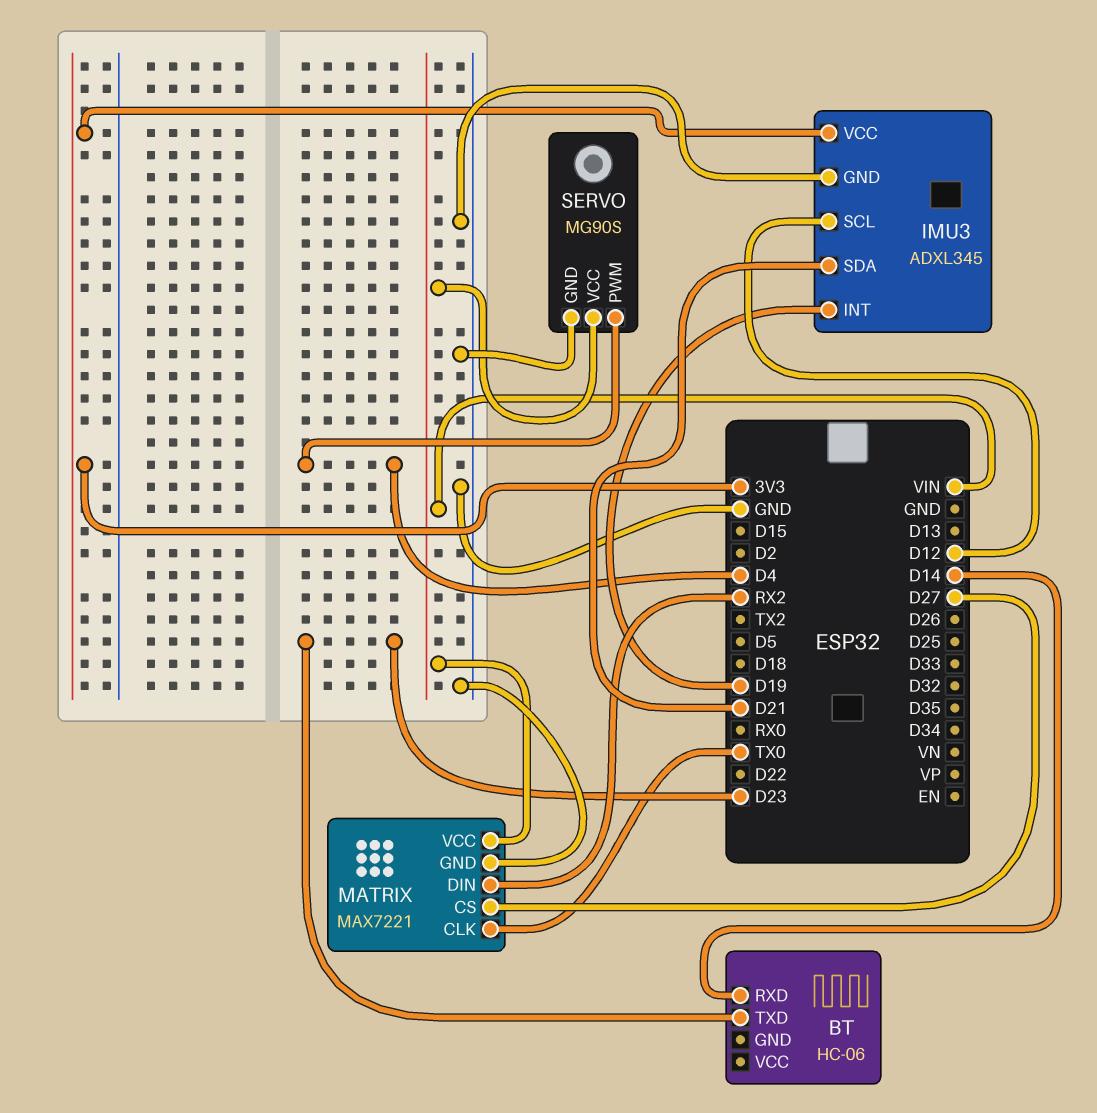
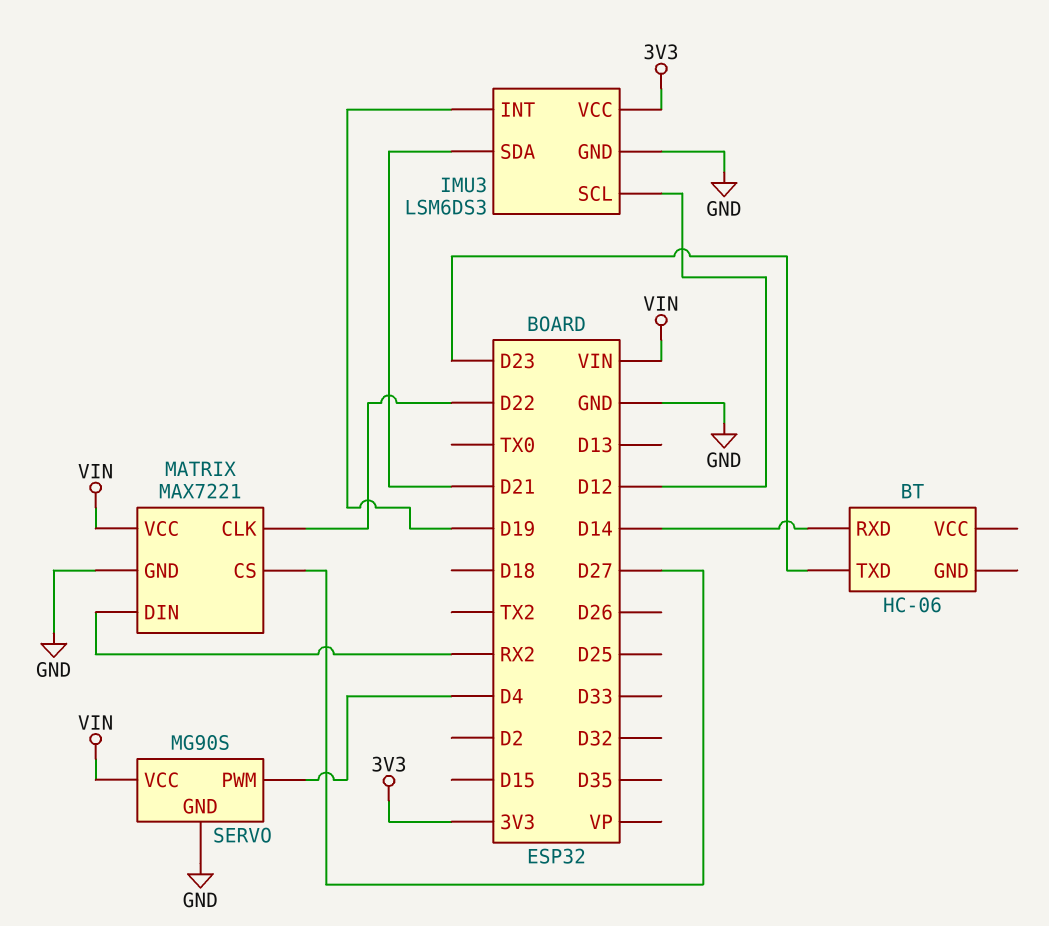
IMU3: ADXL345 -> LSM6DS3
MATRIX pin CLK: TX0 -> D22

